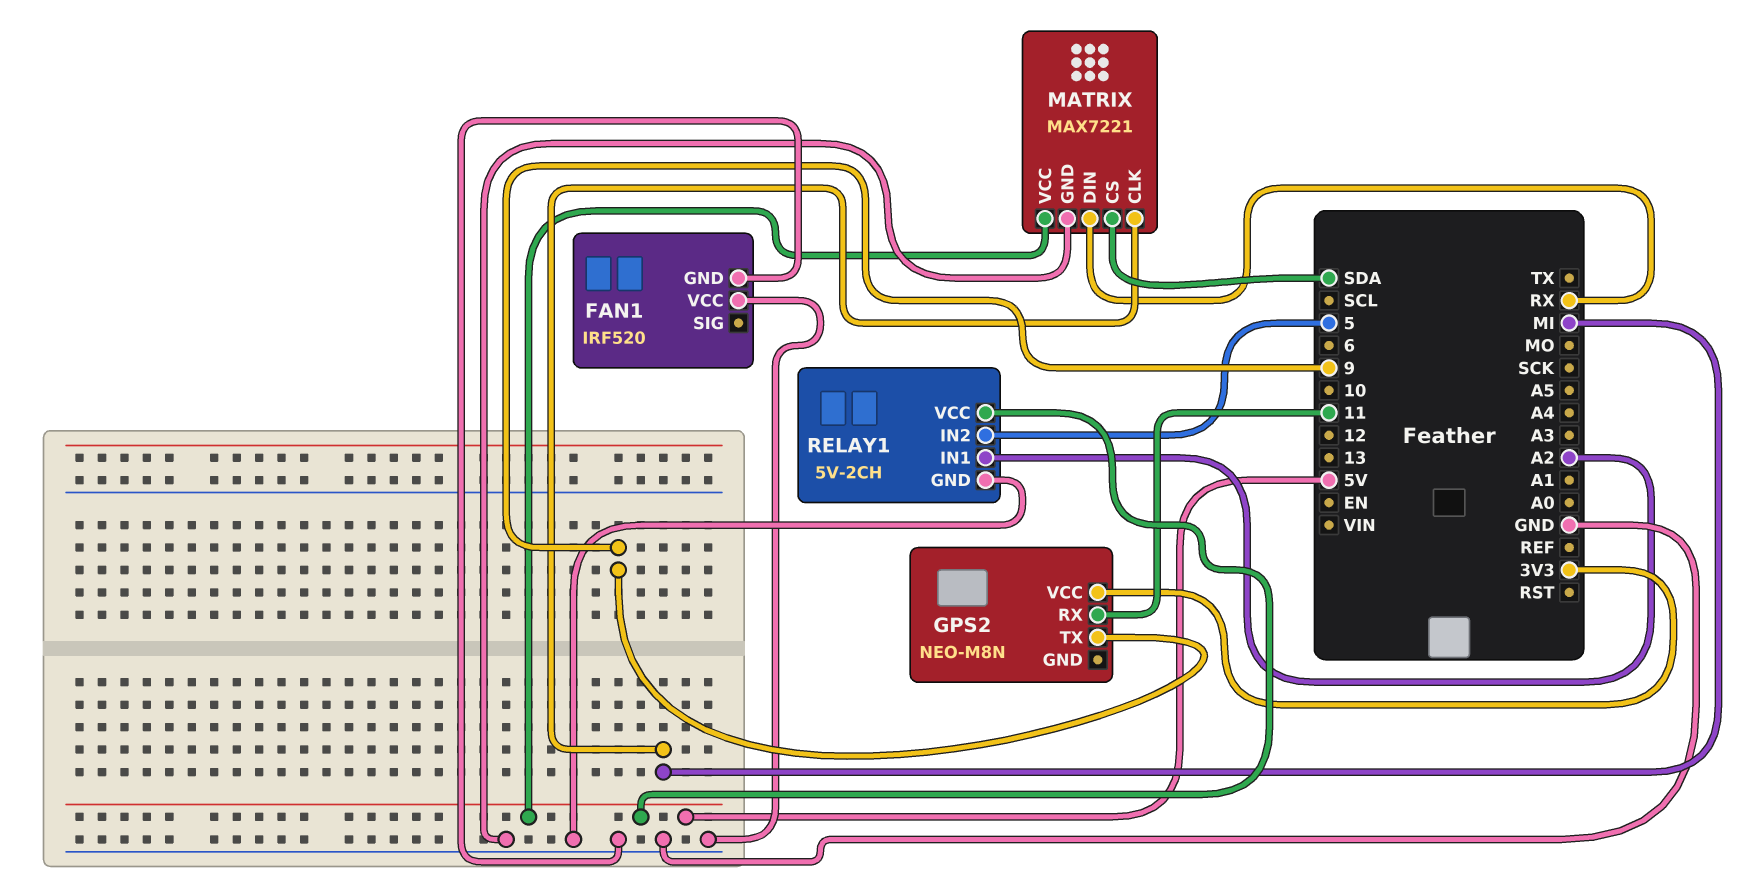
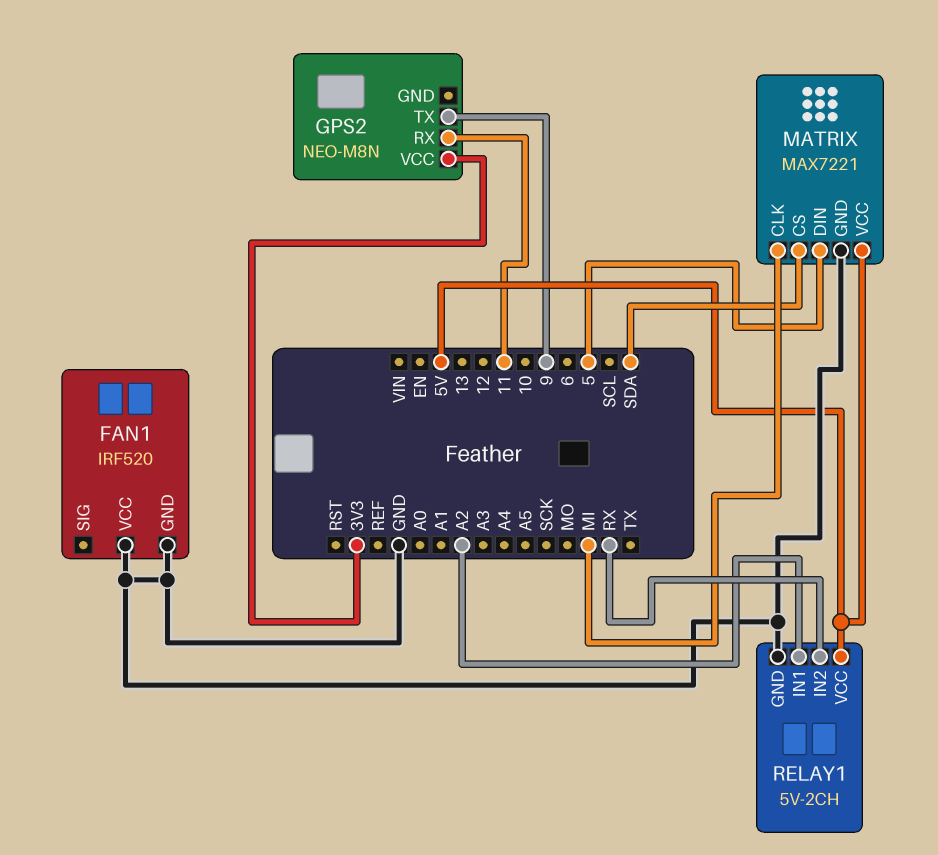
MATRIX pin DIN: RX -> 5
RELAY1 pin IN2: 5 -> RX

